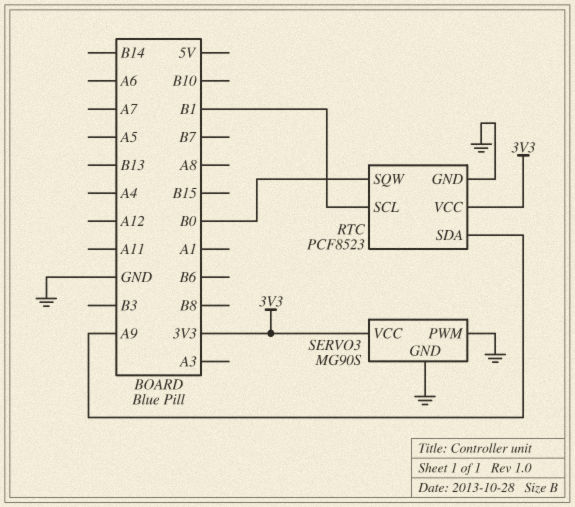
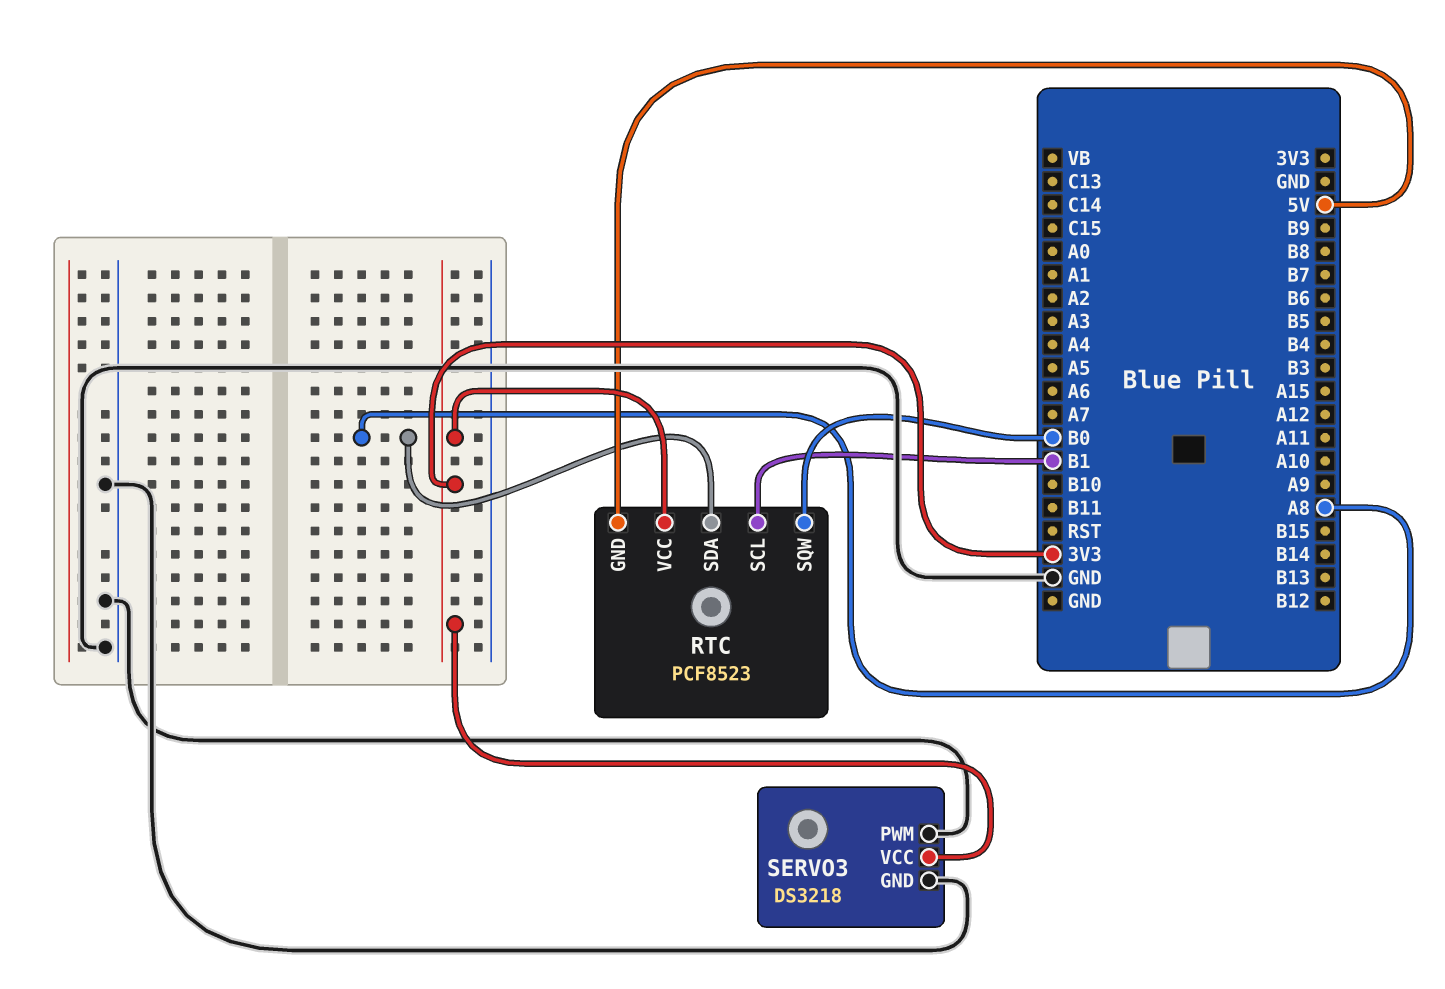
RTC pin GND: GND -> 5V
RTC pin SDA: A9 -> A8
SERVO3: MG90S -> DS3218

